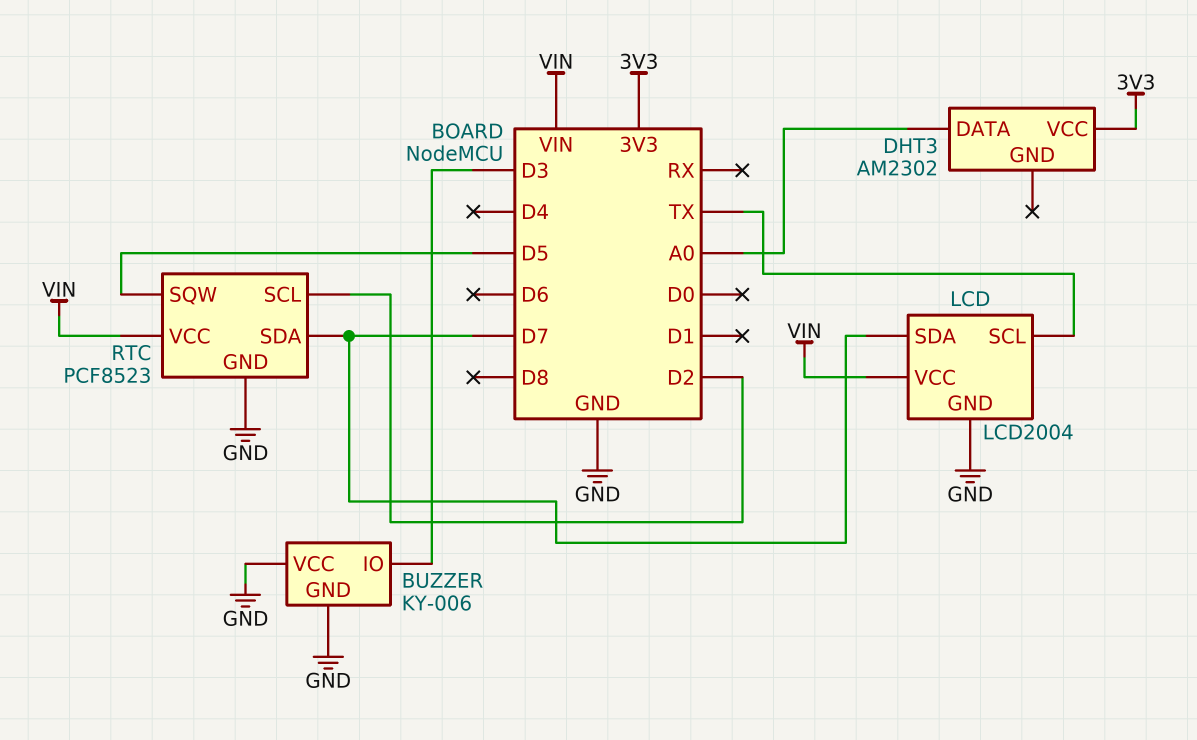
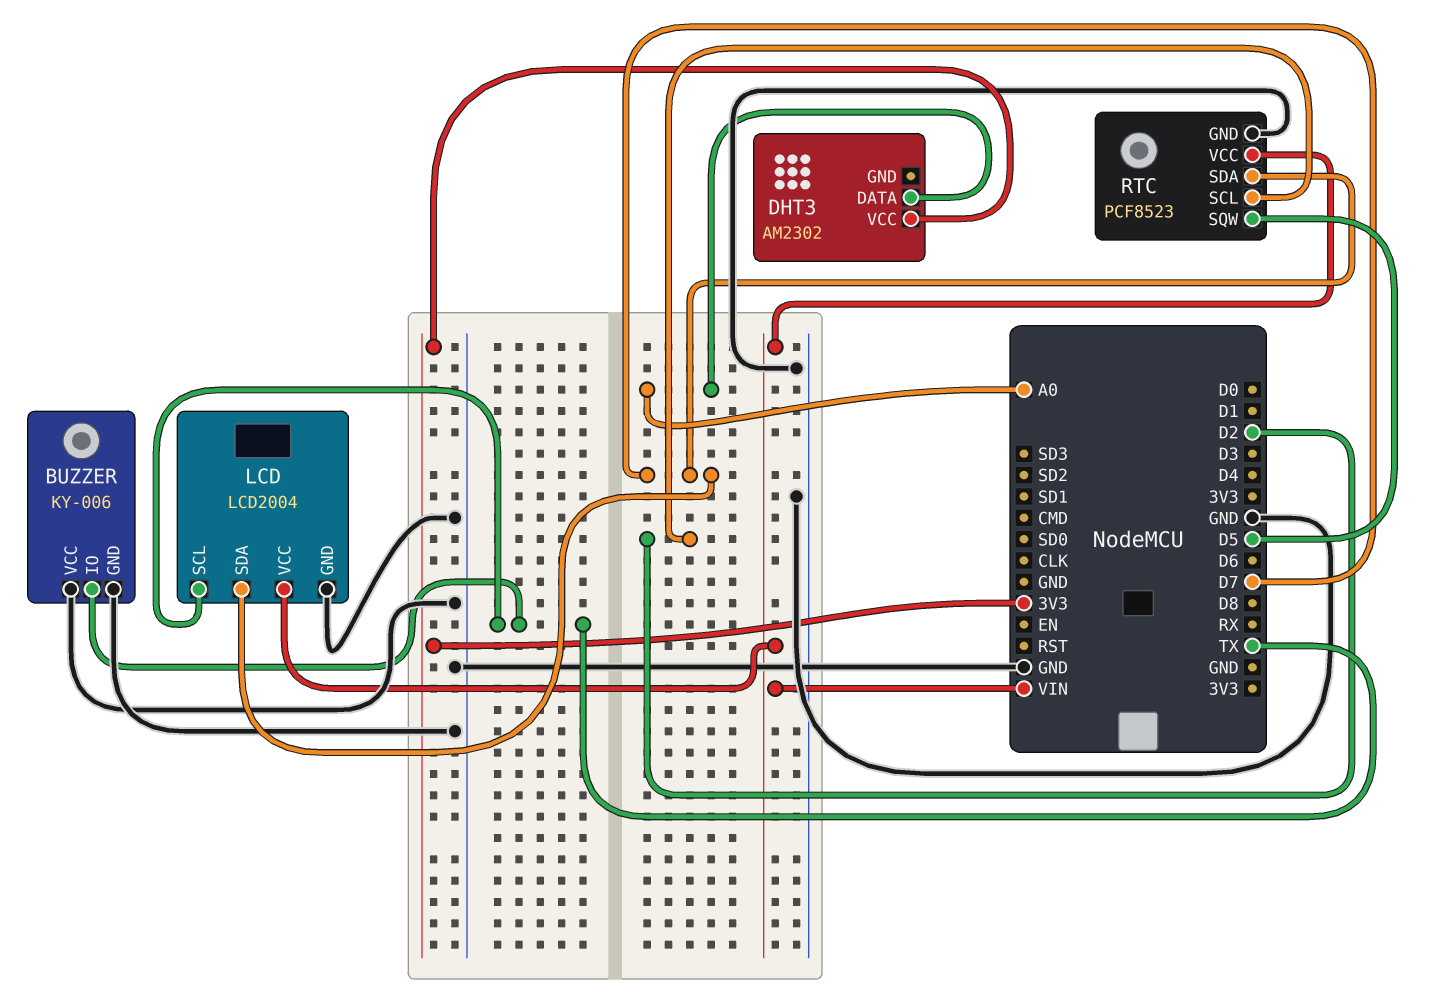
BUZZER pin IO: D3 -> TX

